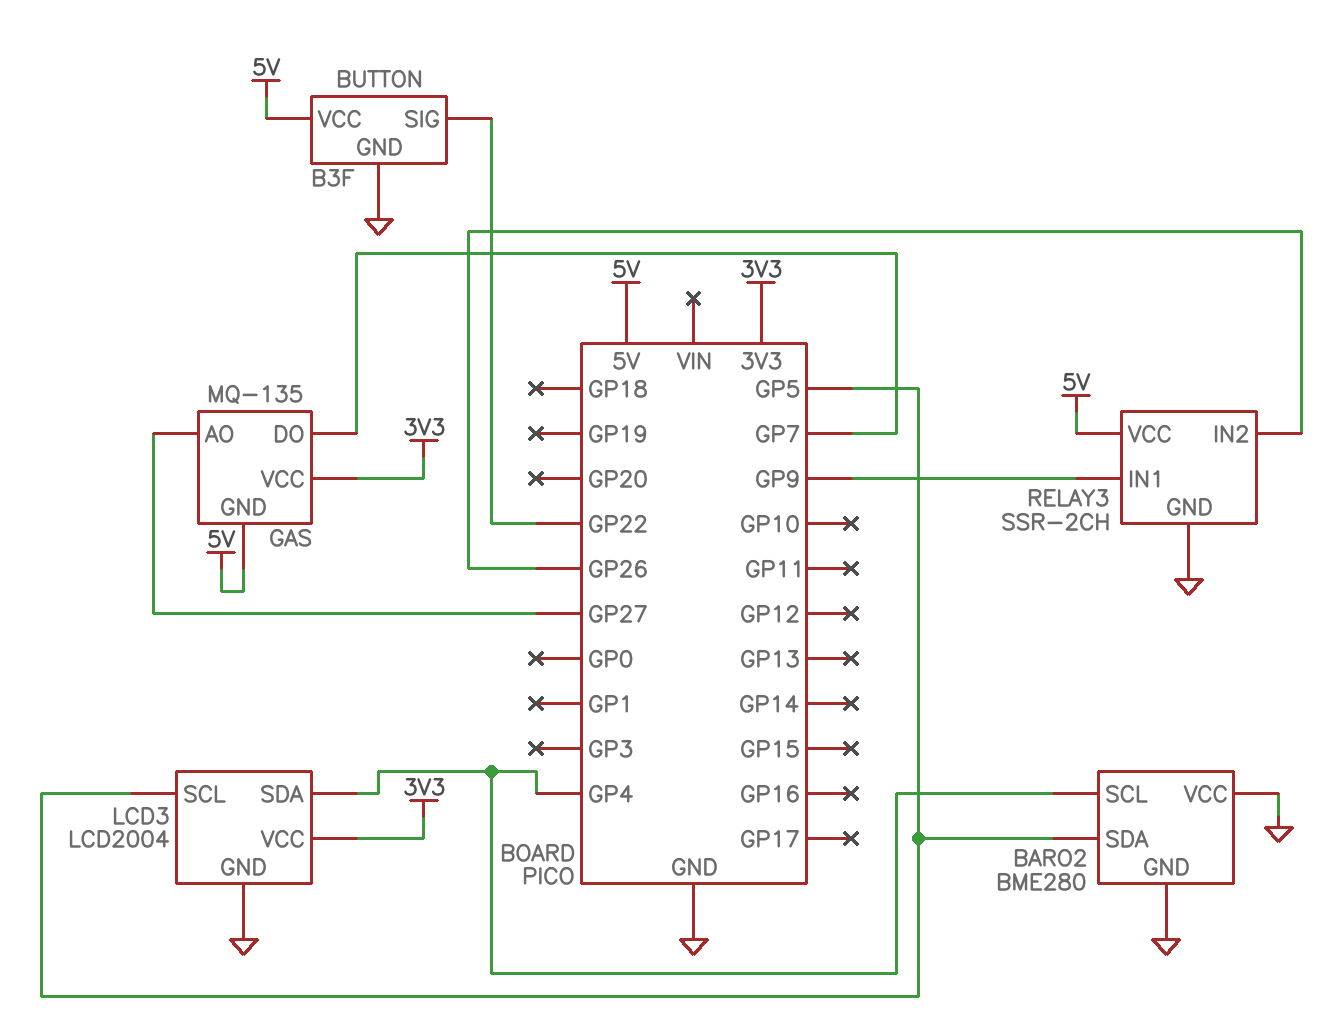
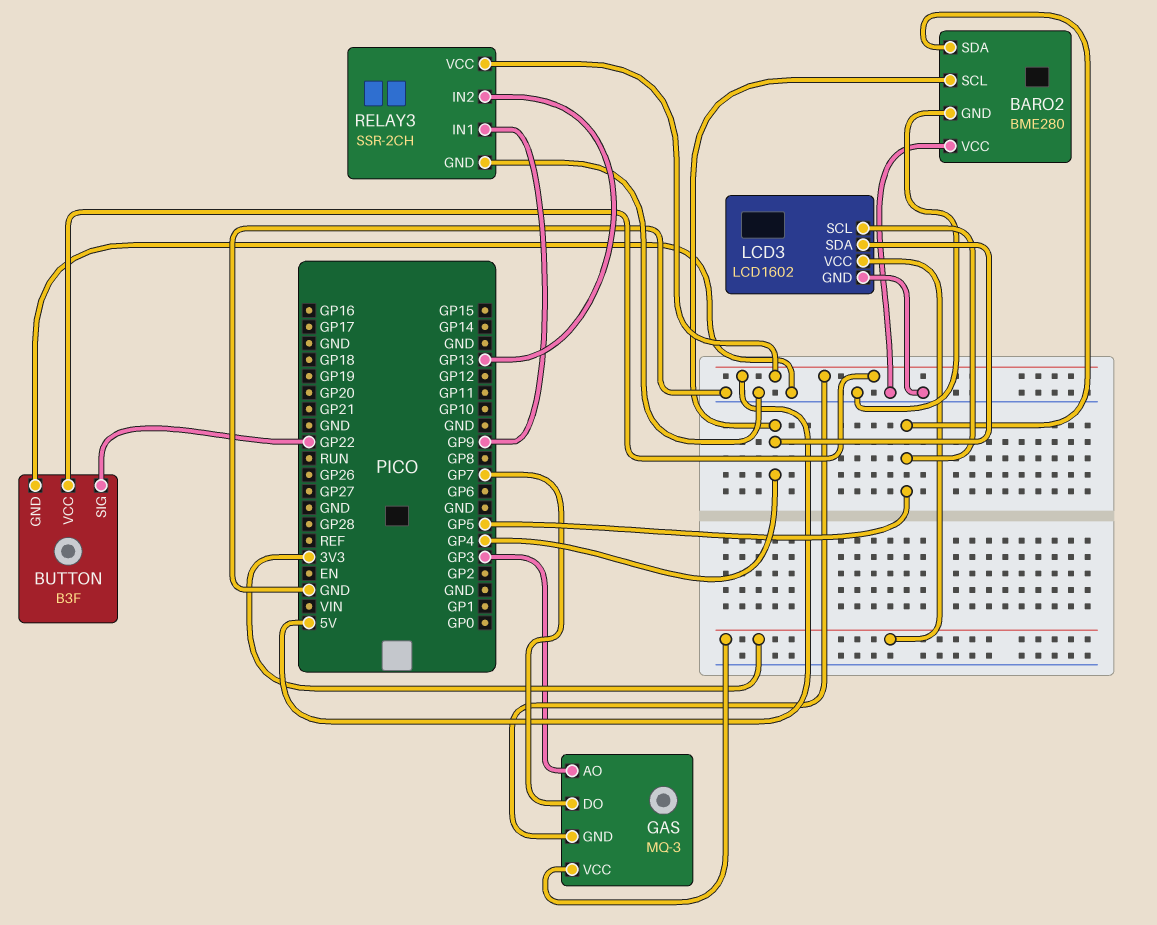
GAS: MQ-135 -> MQ-3
GAS pin AO: GP27 -> GP3
LCD3: LCD2004 -> LCD1602
RELAY3 pin IN2: GP26 -> GP13

